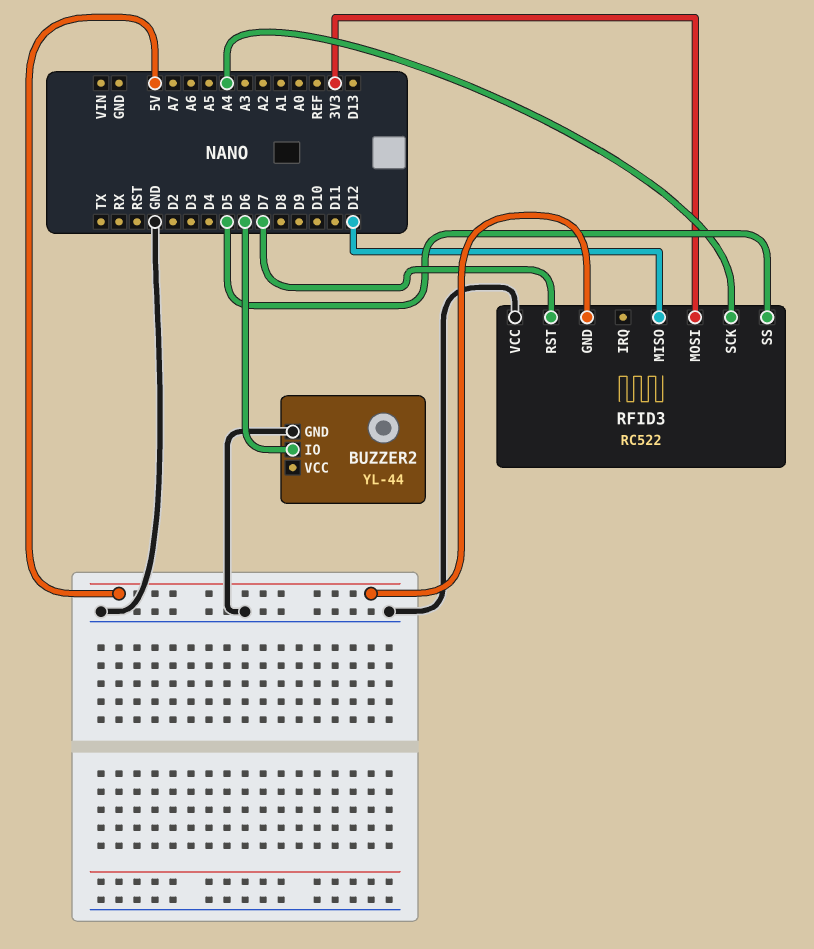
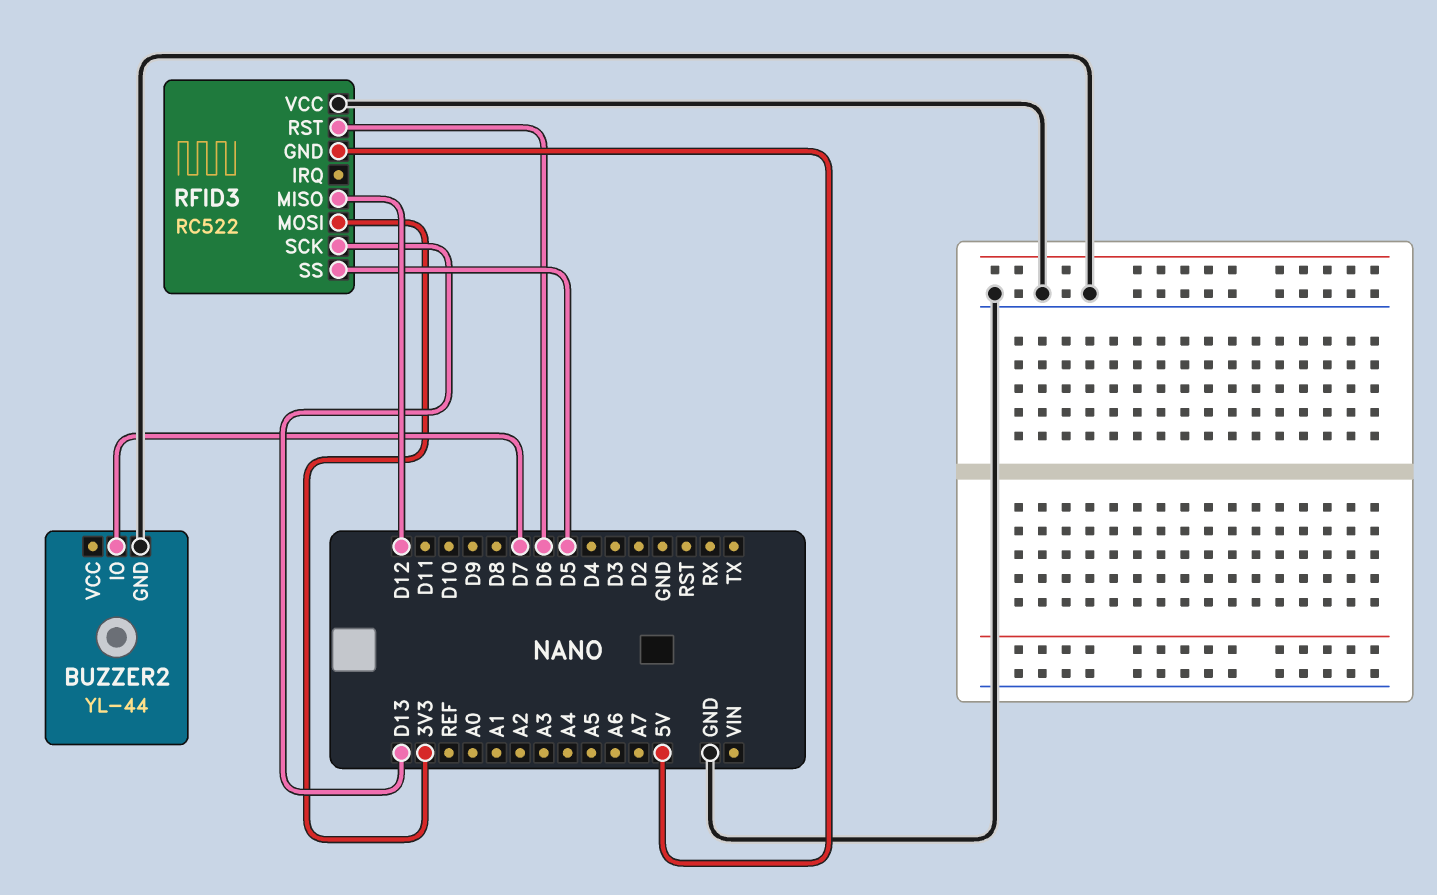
BUZZER2 pin IO: D6 -> D7
RFID3 pin RST: D7 -> D6
RFID3 pin SCK: A4 -> D13

